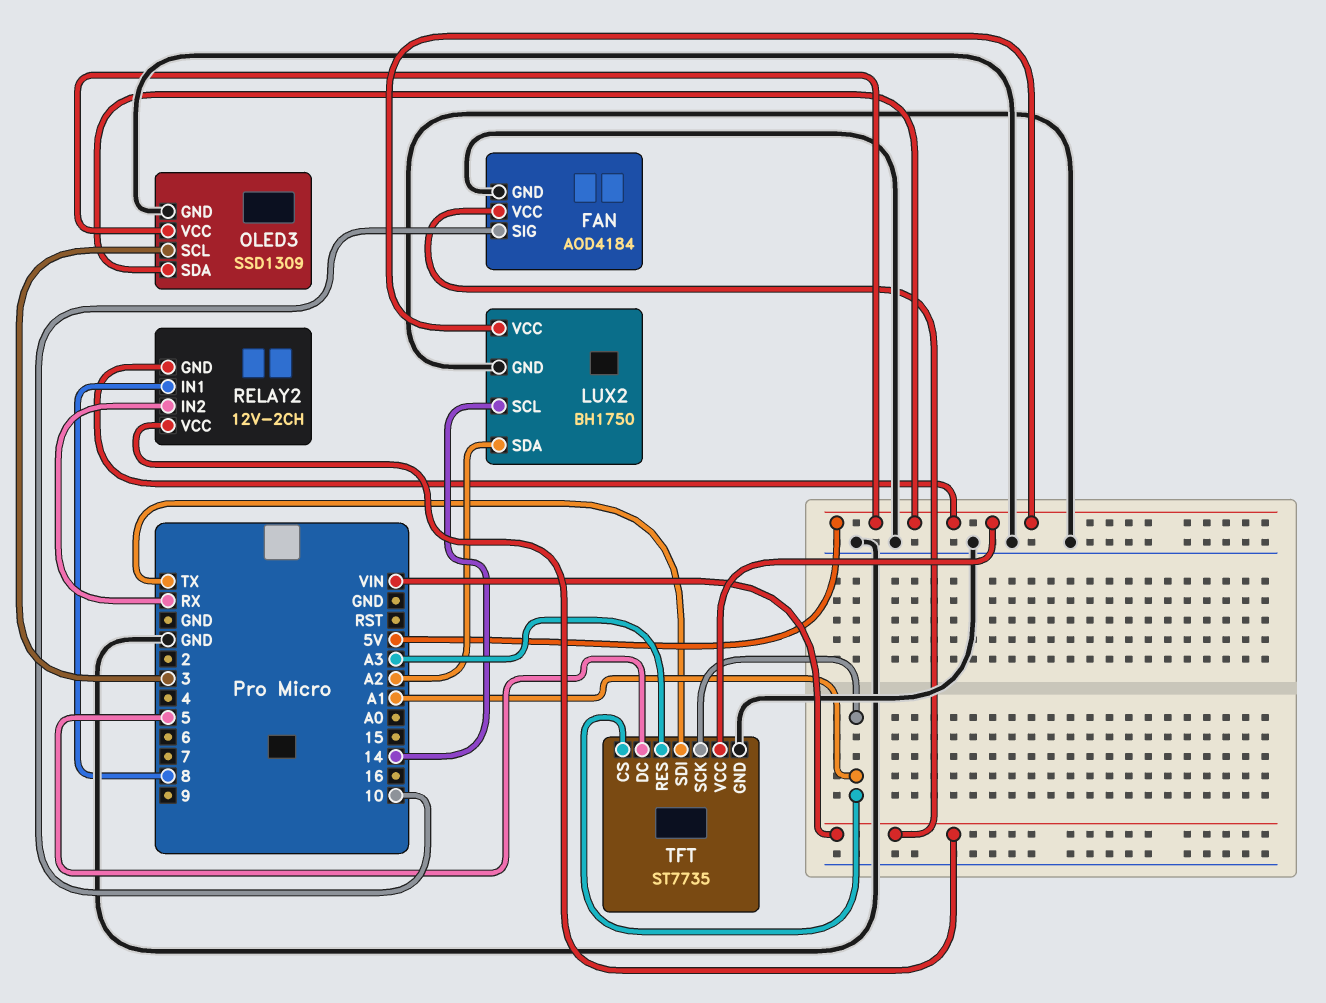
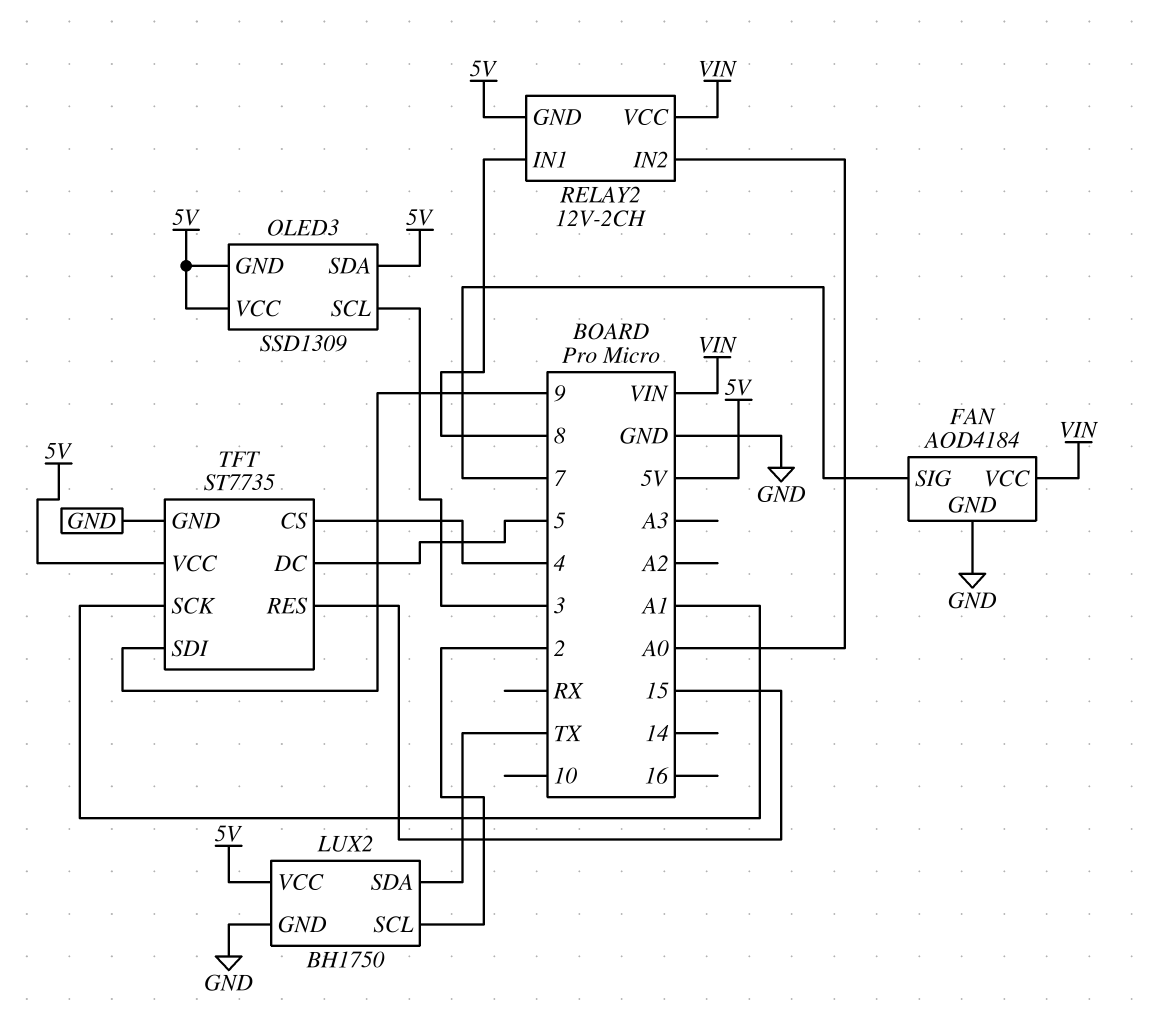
FAN pin SIG: 10 -> 7
LUX2 pin SCL: 14 -> 2
LUX2 pin SDA: A2 -> TX
OLED3 pin GND: GND -> 5V
RELAY2 pin IN2: RX -> A0
TFT pin CS: A1 -> 4
TFT pin RES: A3 -> 15
TFT pin SDI: TX -> 9

